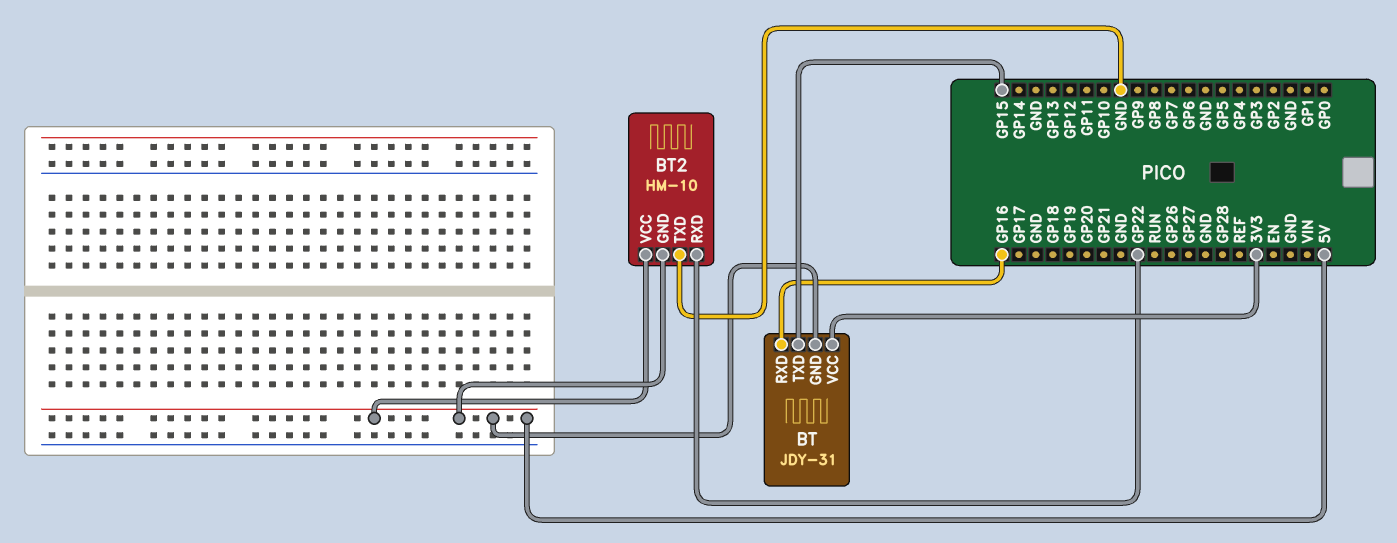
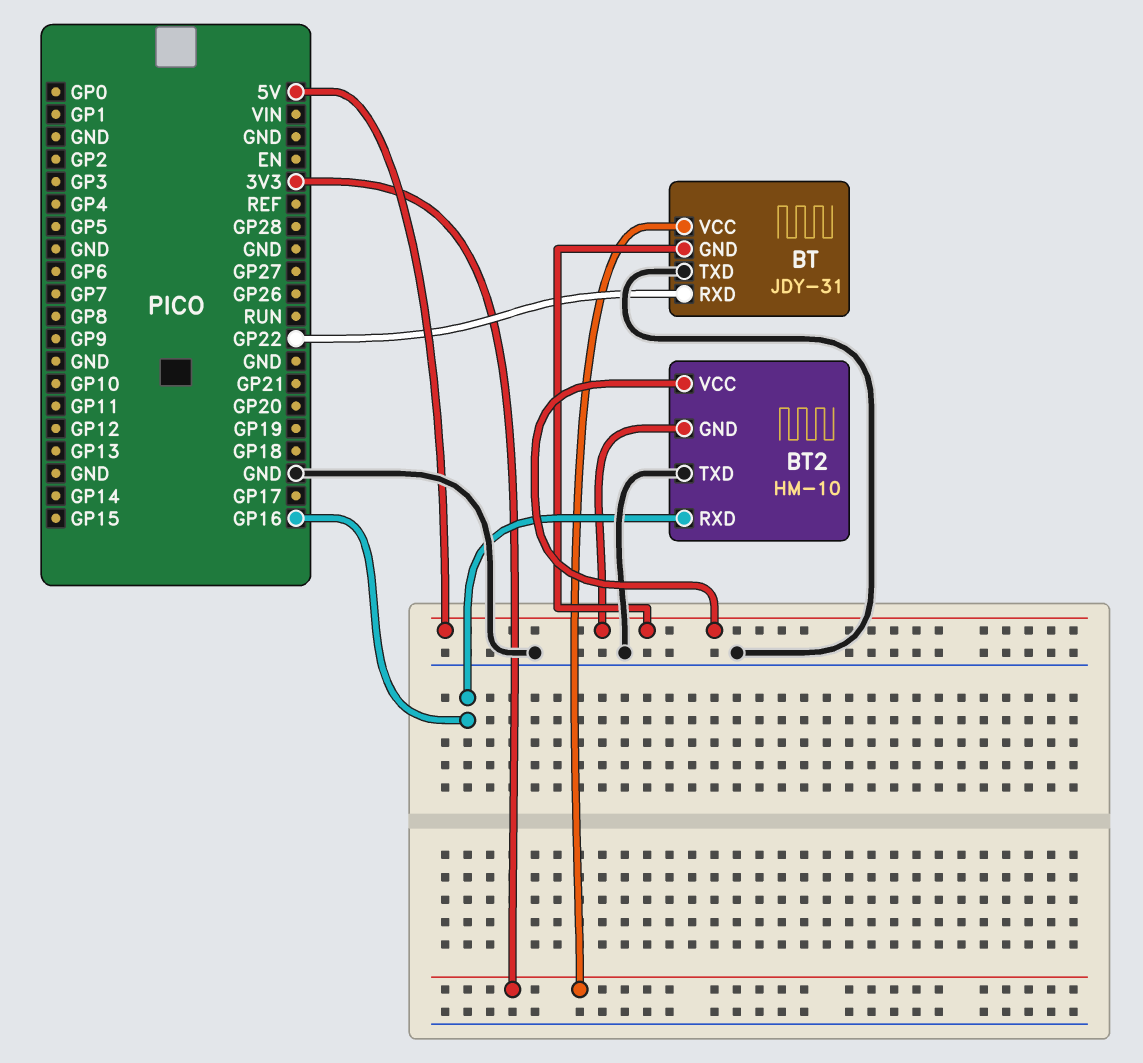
BT pin RXD: GP16 -> GP22
BT pin TXD: GP15 -> GND
BT2 pin RXD: GP22 -> GP16

